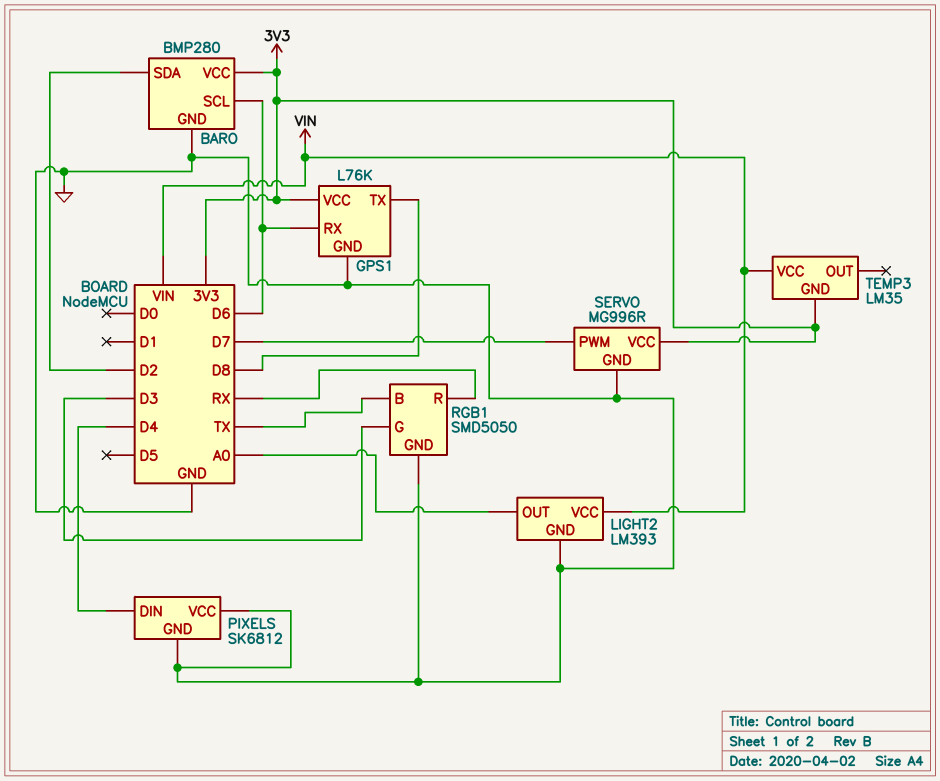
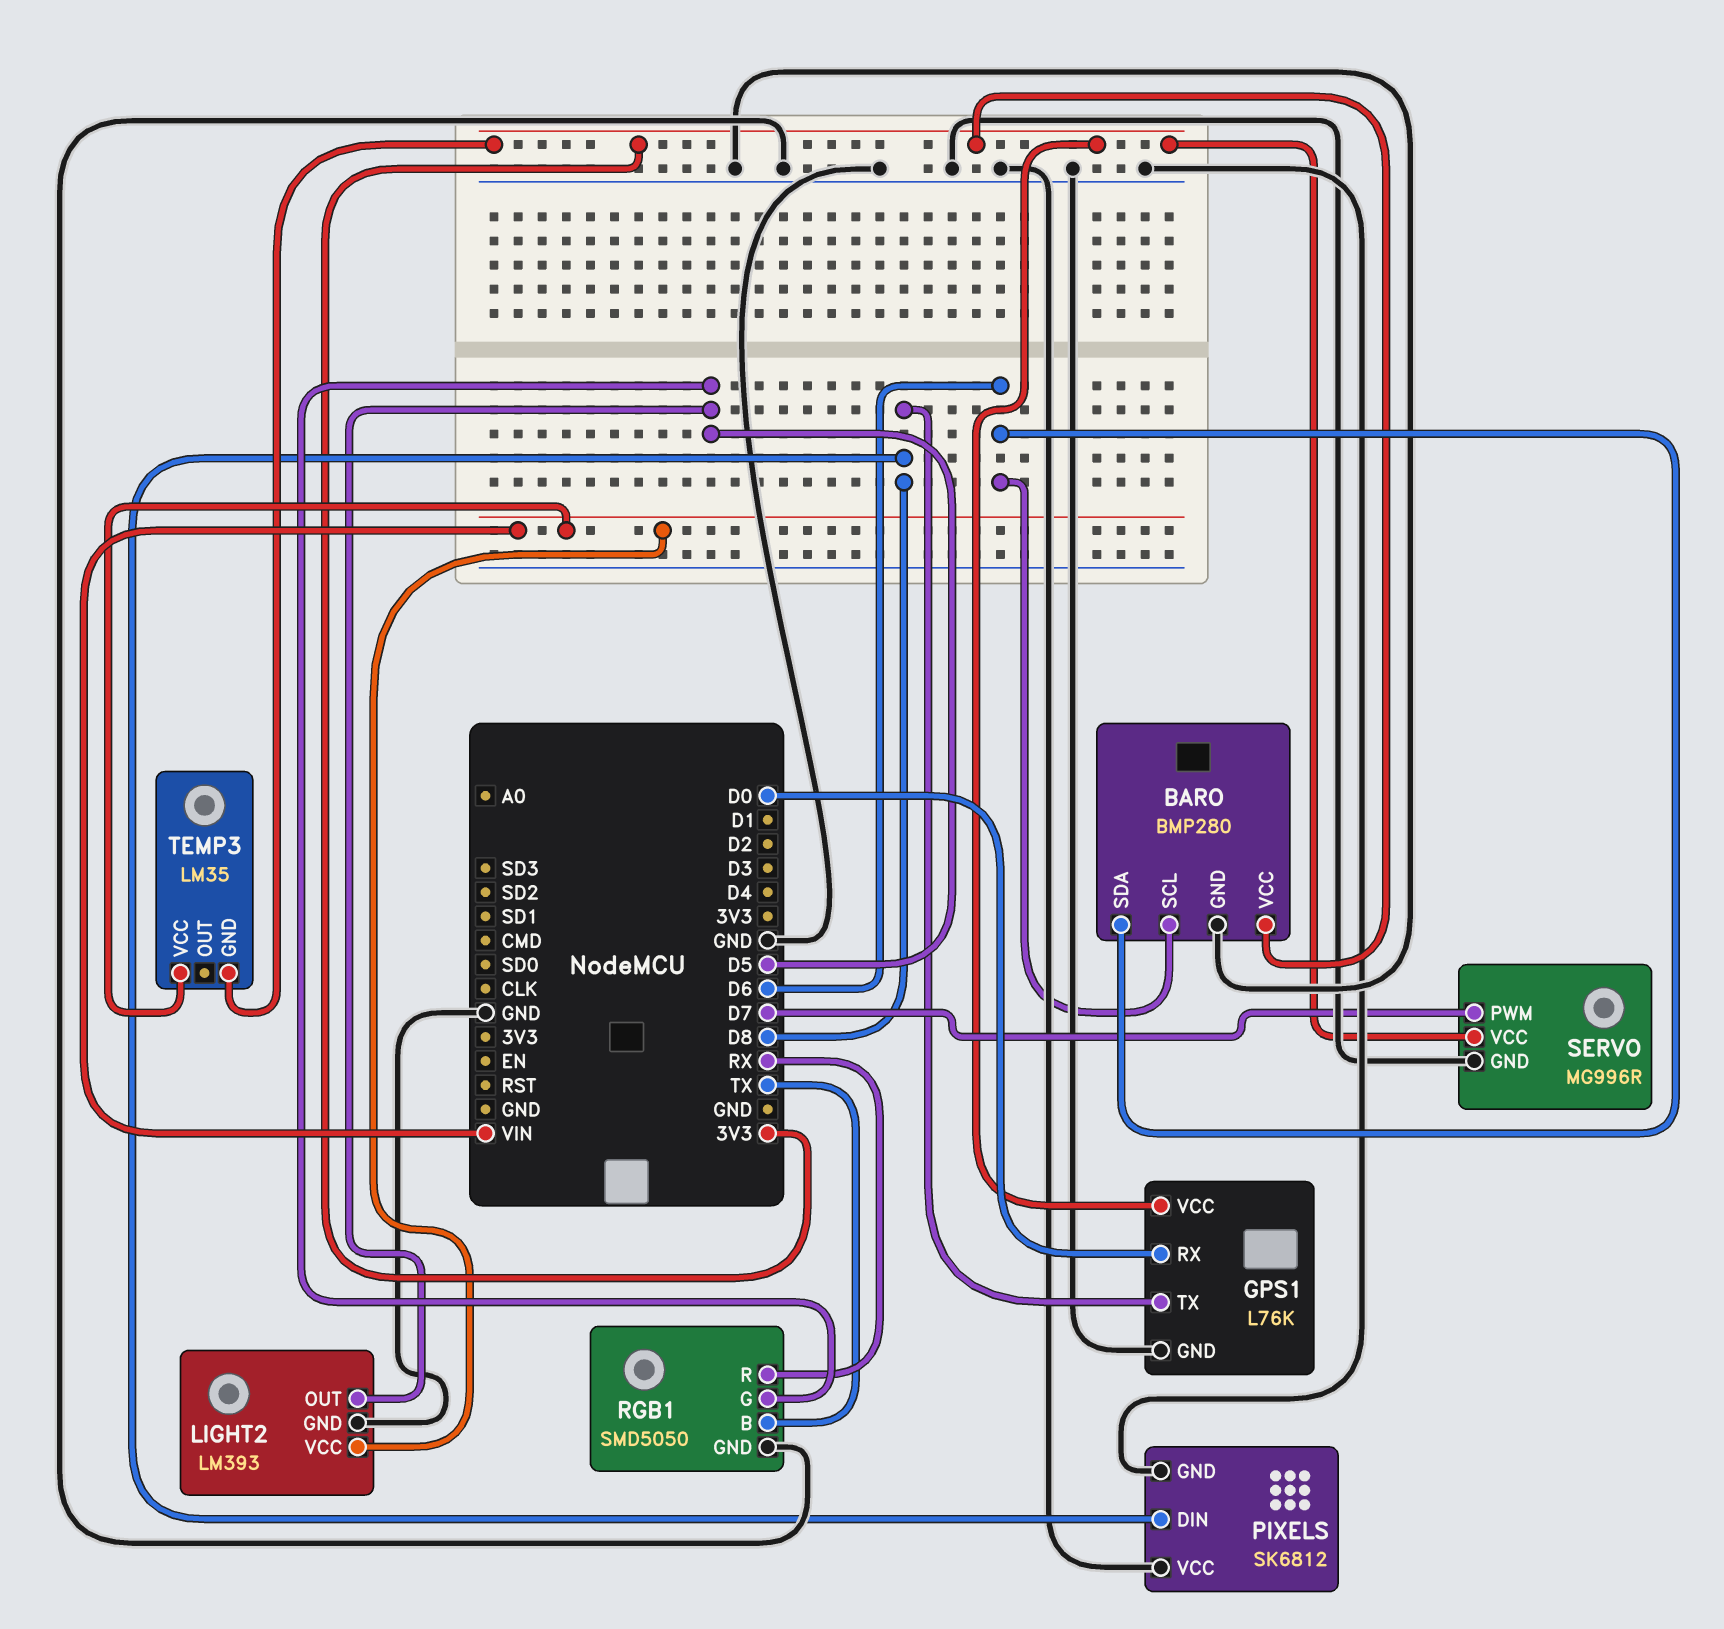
BARO pin SDA: D2 -> D6
GPS1 pin RX: D6 -> D0
LIGHT2 pin OUT: A0 -> D5
PIXELS pin DIN: D4 -> D8
RGB1 pin G: D3 -> D5

